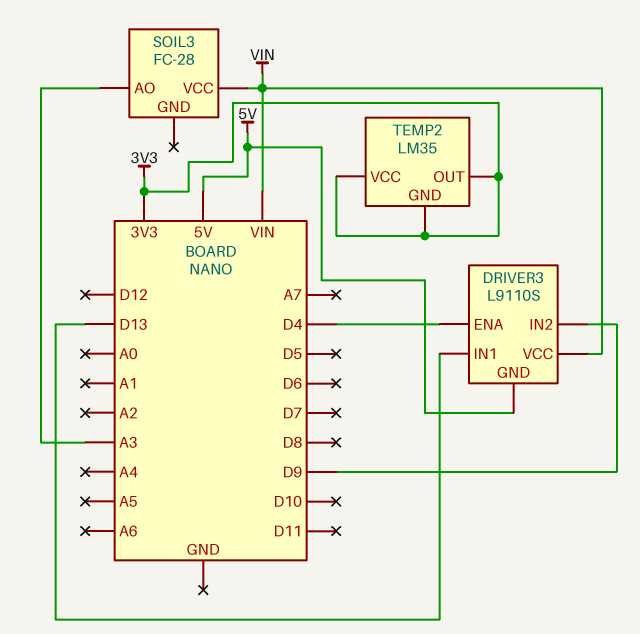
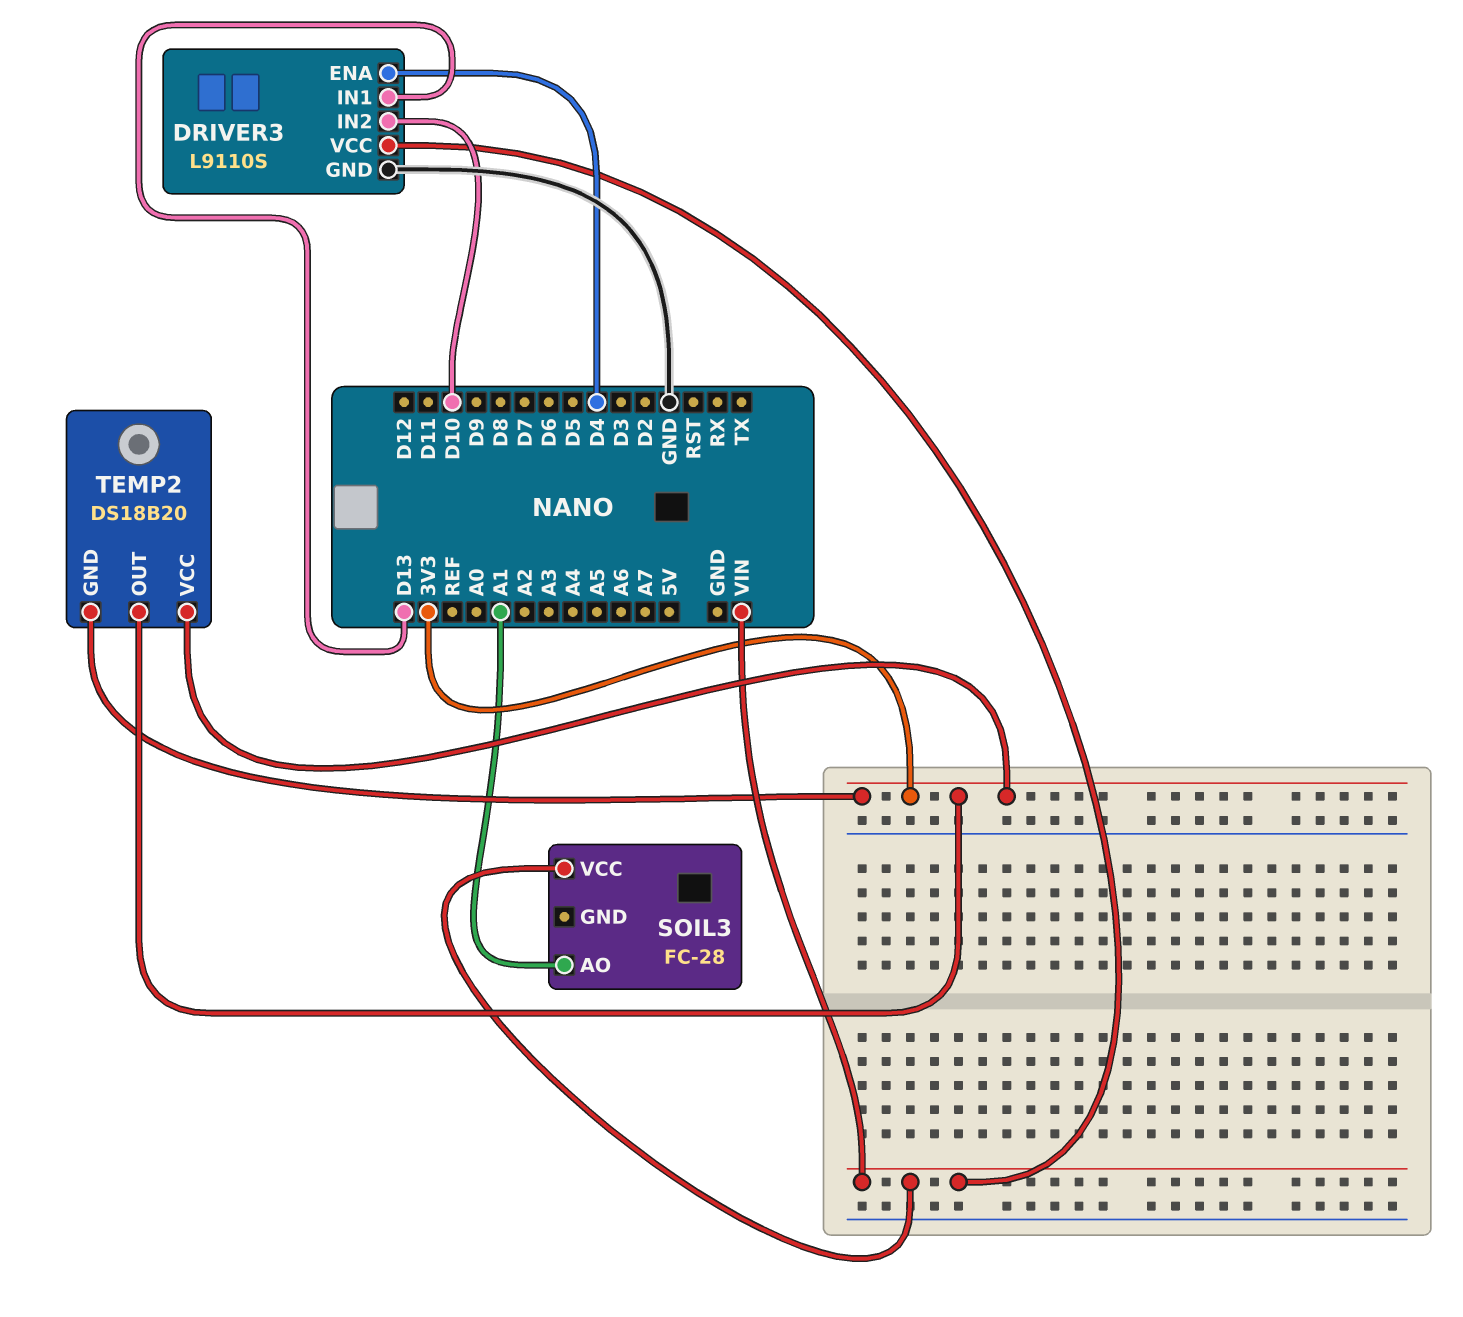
DRIVER3 pin GND: 5V -> GND
DRIVER3 pin IN2: D9 -> D10
SOIL3 pin AO: A3 -> A1
TEMP2: LM35 -> DS18B20

